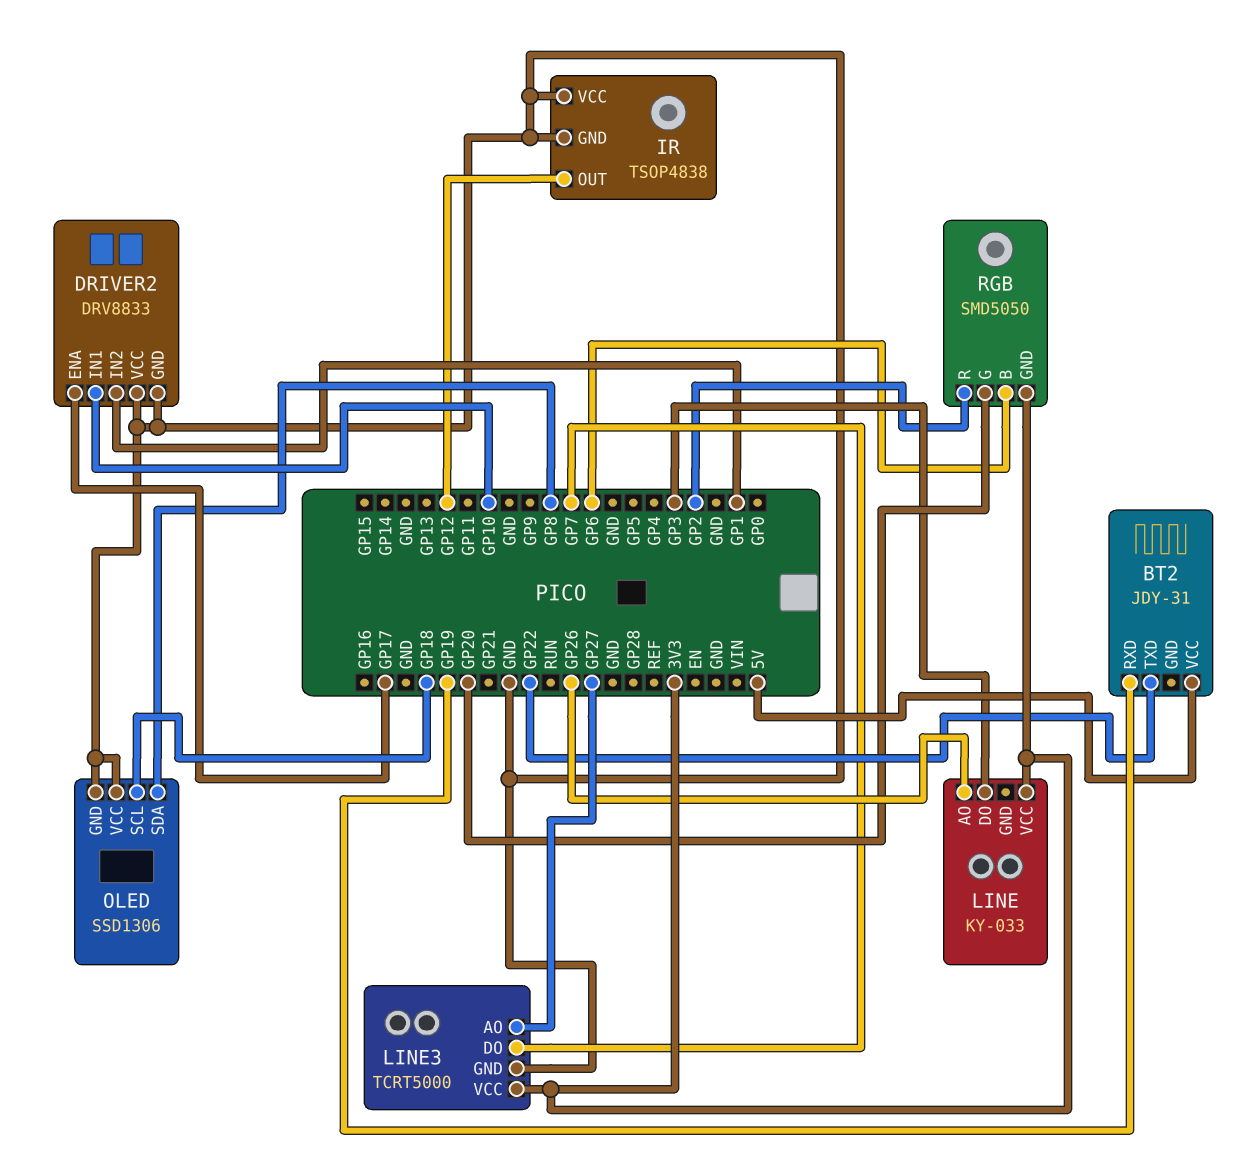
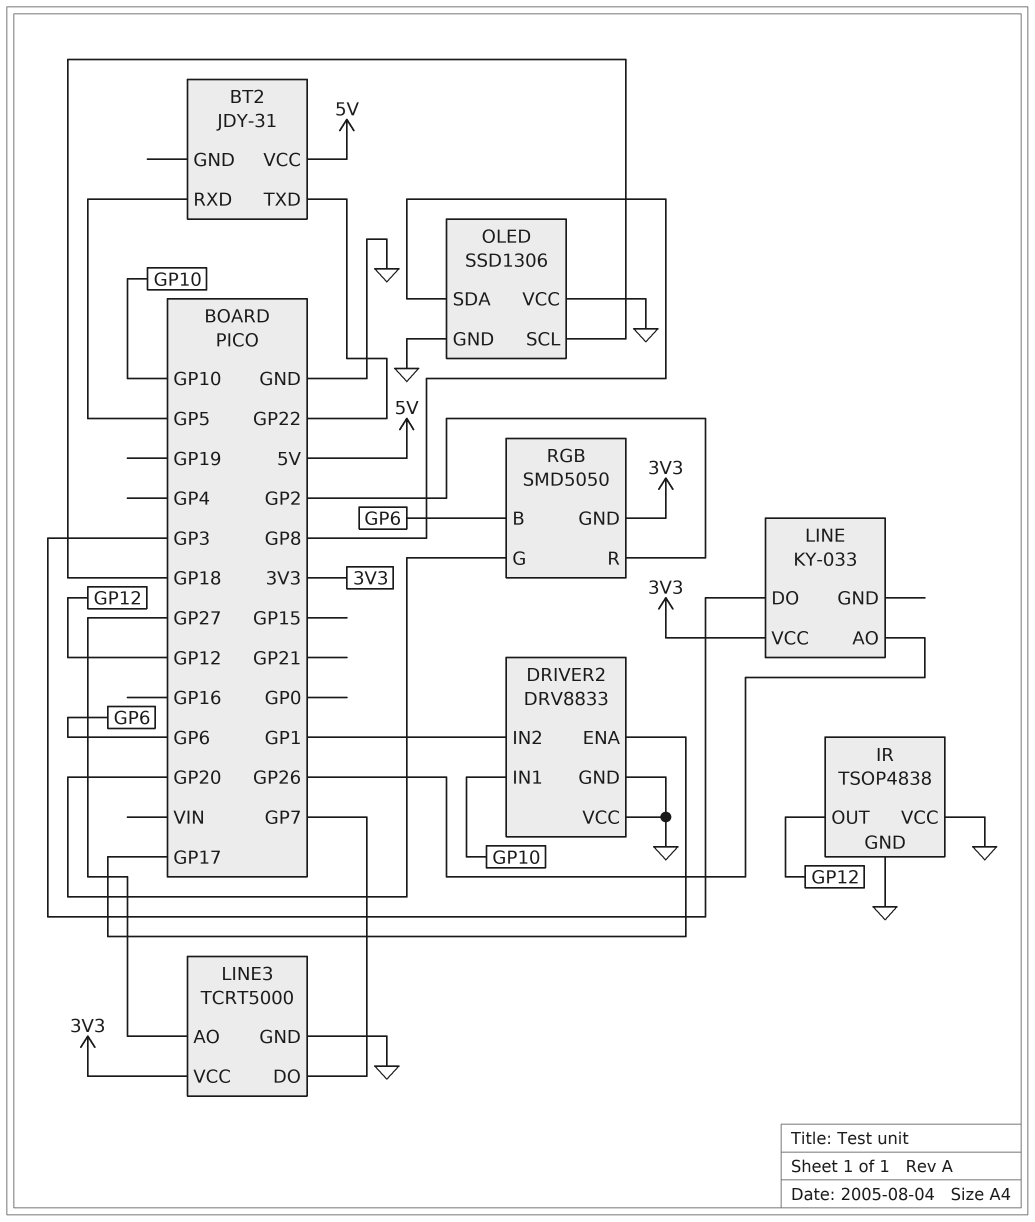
BT2 pin RXD: GP19 -> GP5

